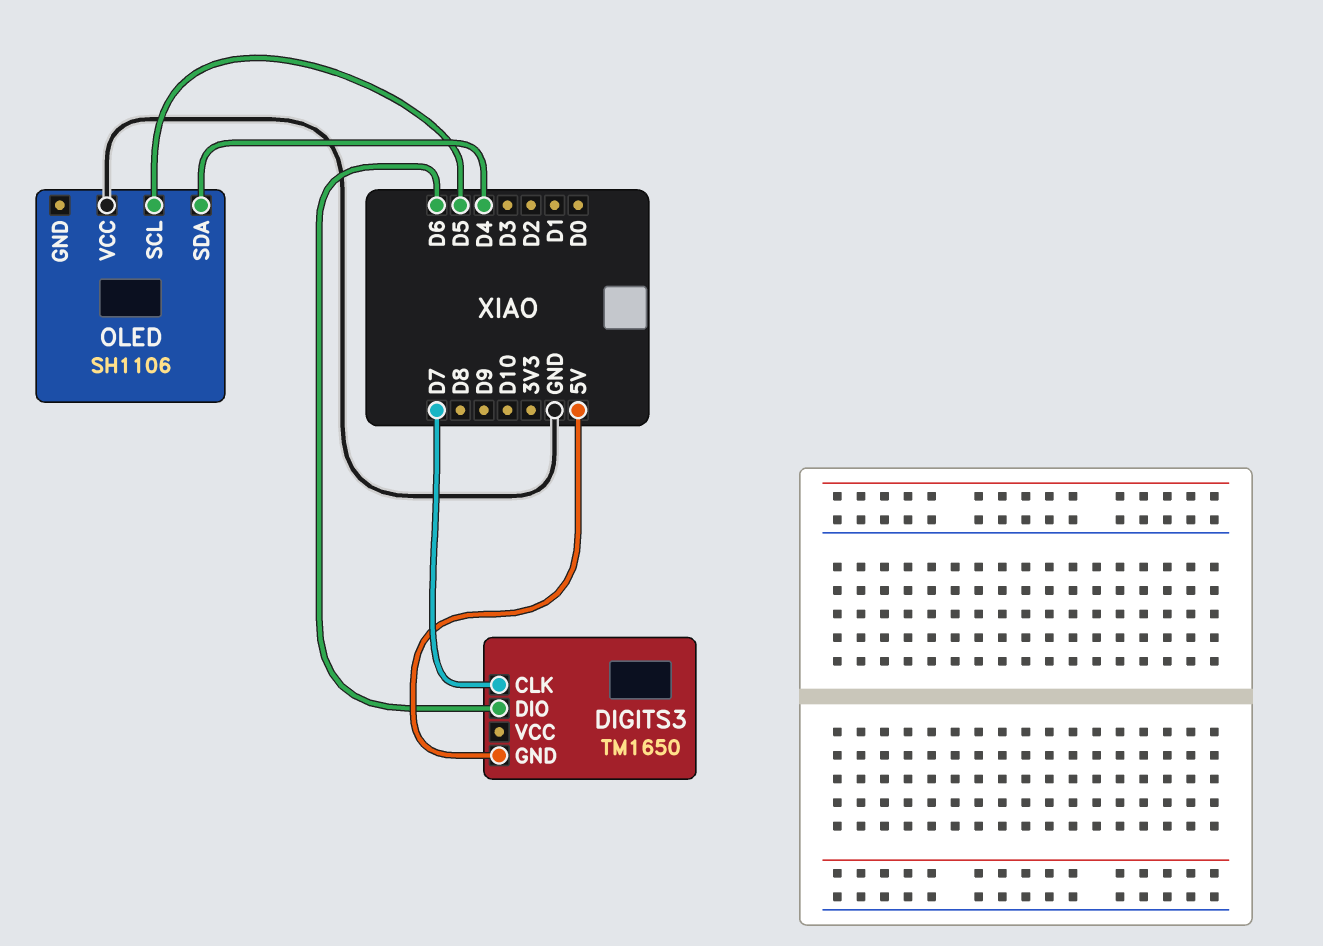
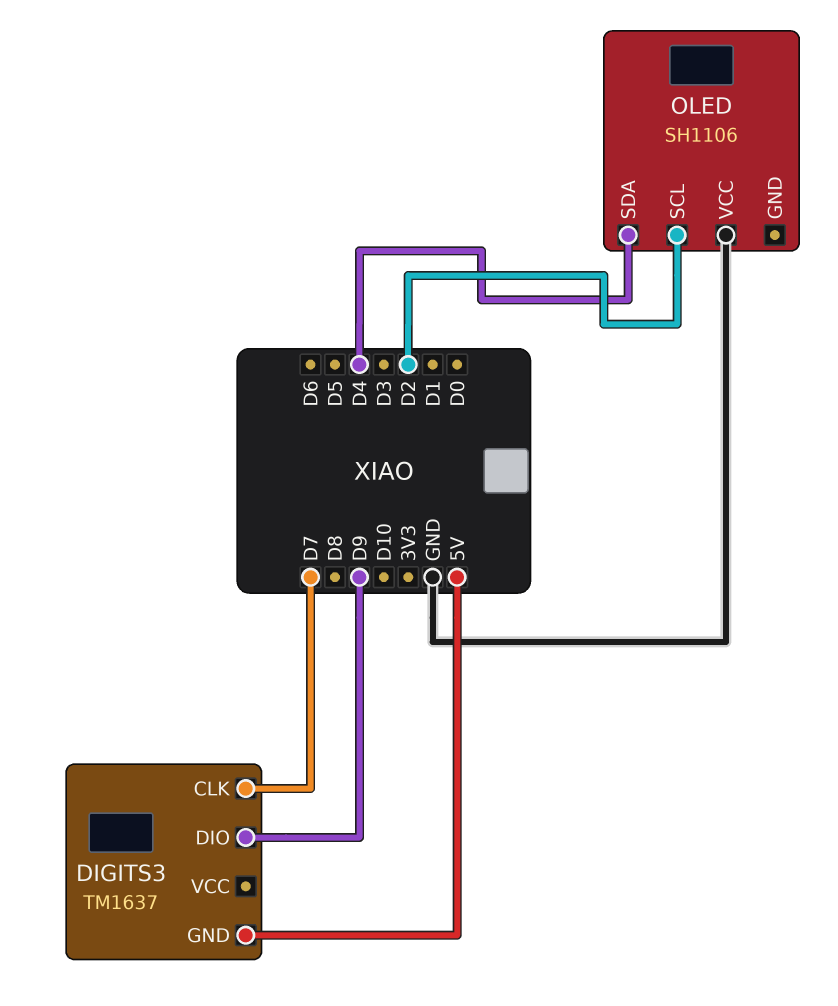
DIGITS3: TM1650 -> TM1637
DIGITS3 pin DIO: D6 -> D9
OLED pin SCL: D5 -> D2

